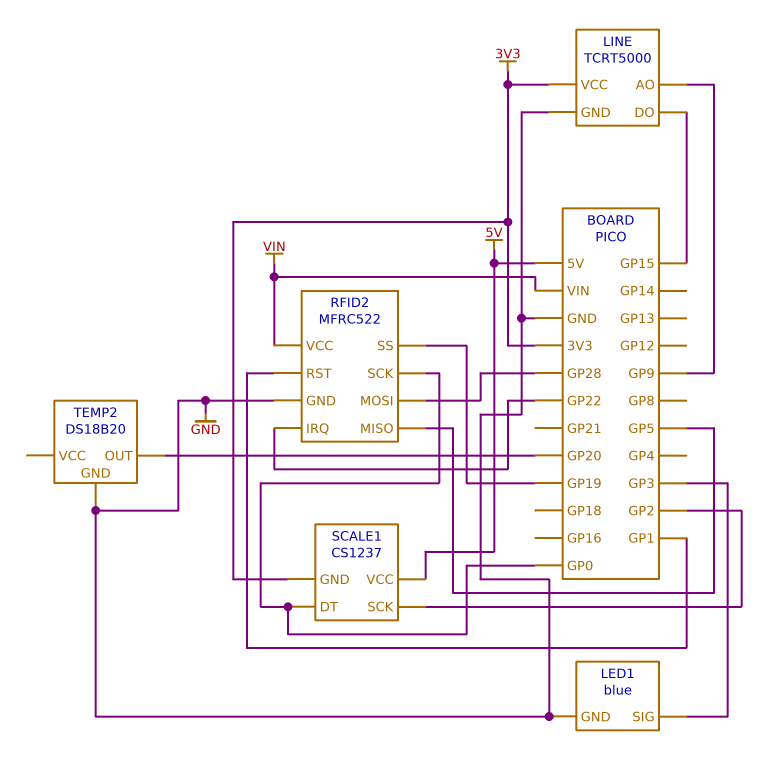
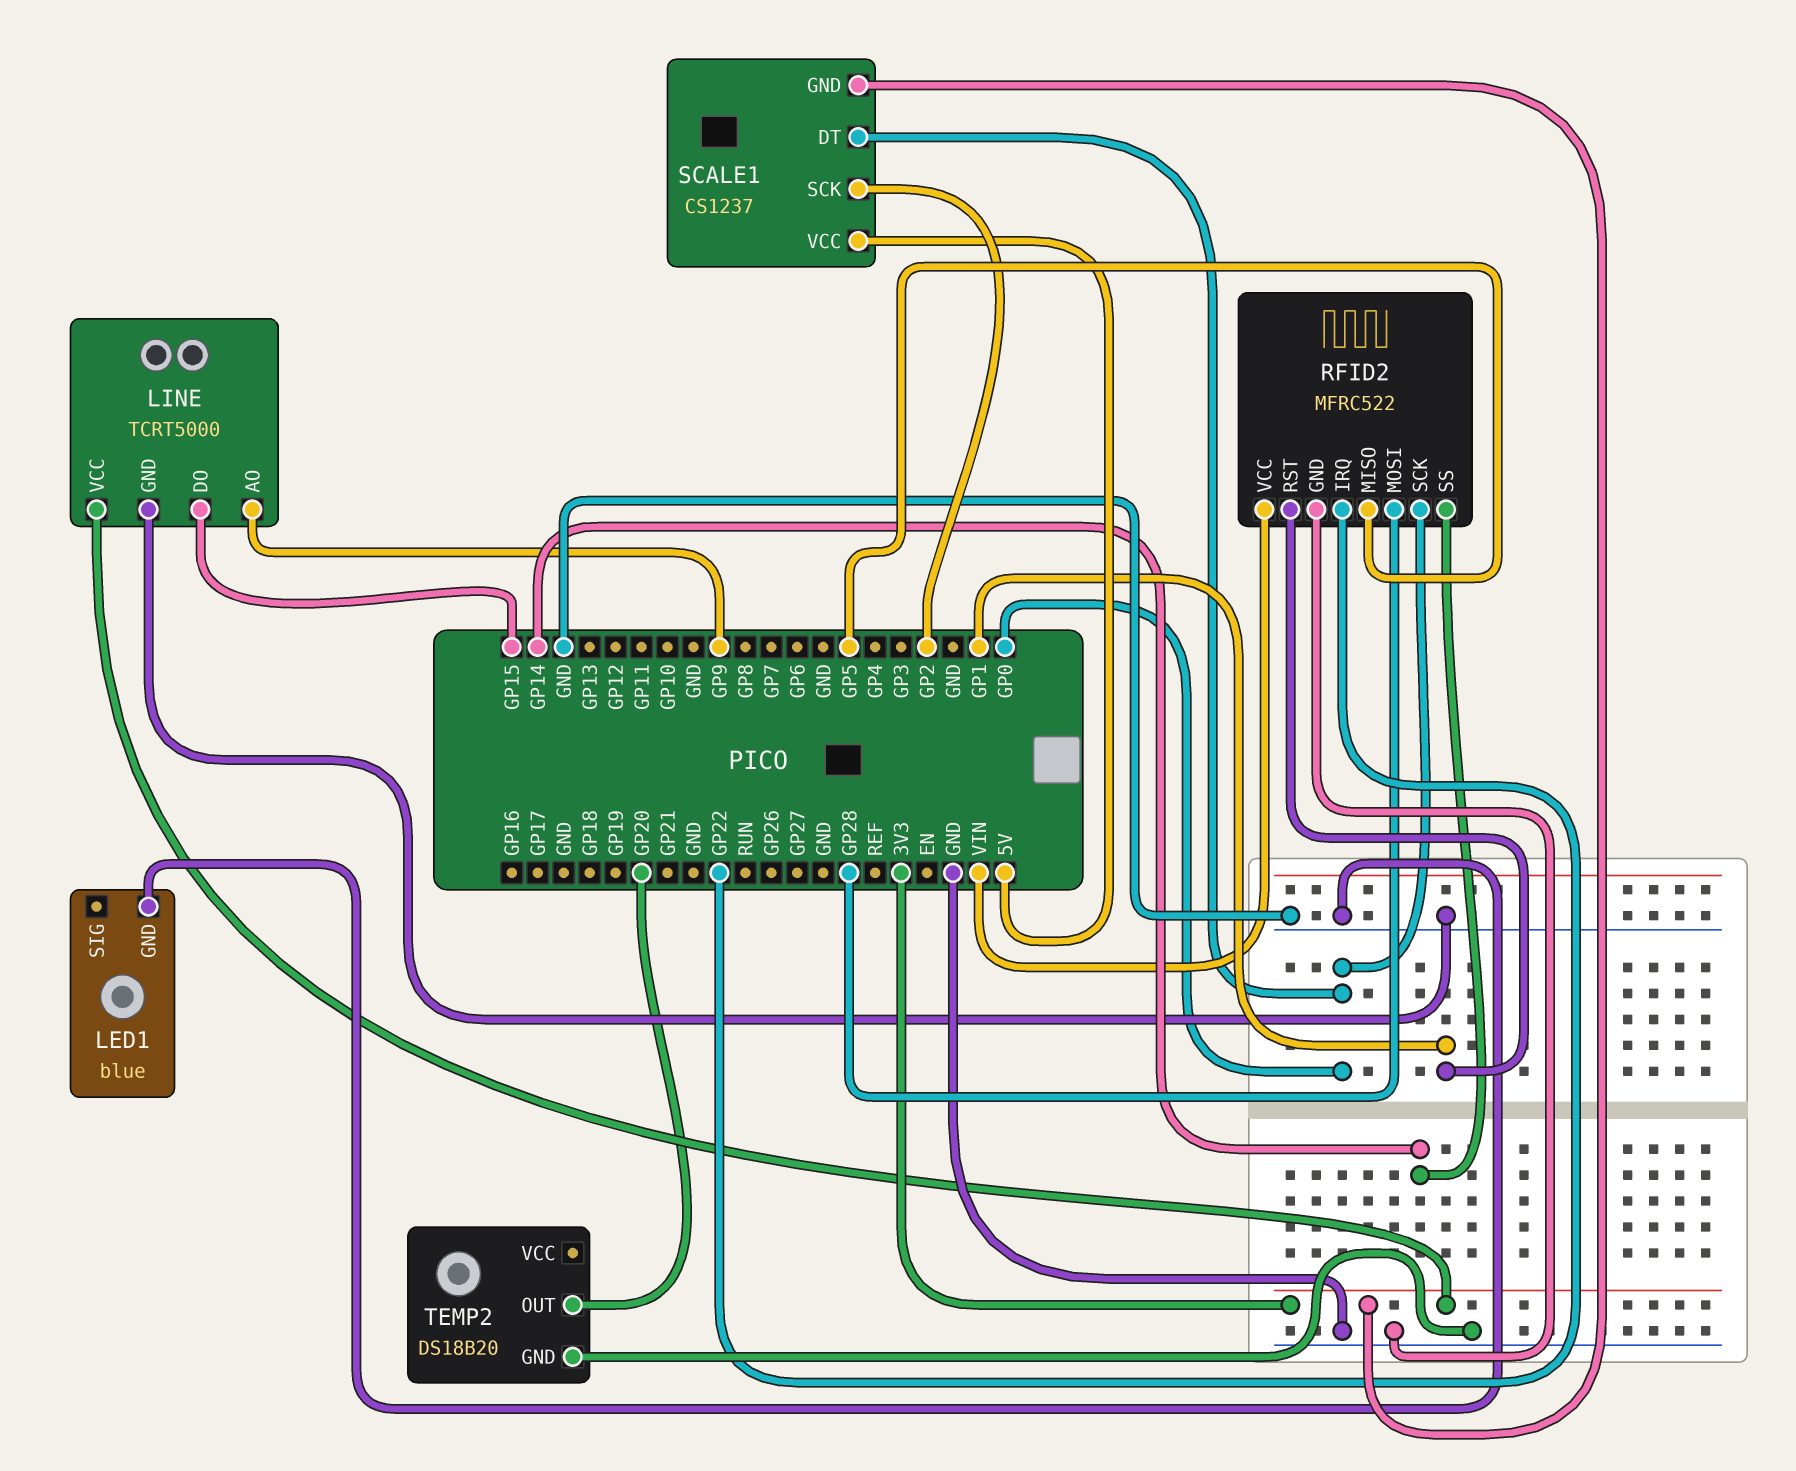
LED1 pin SIG: GP3 -> none
RFID2 pin SS: GP19 -> GP14

